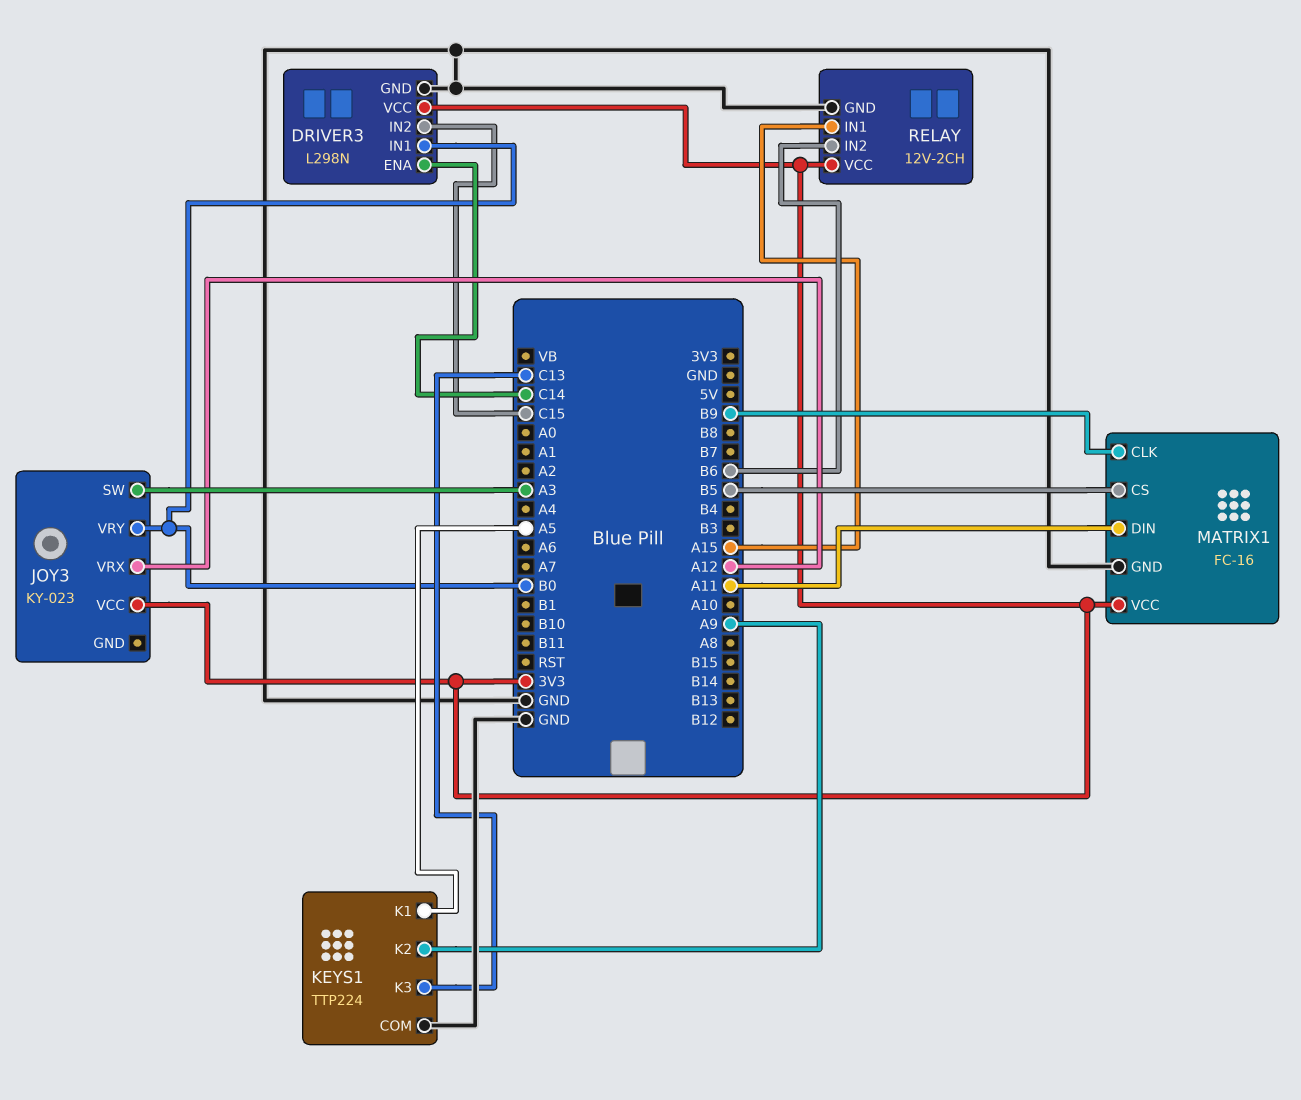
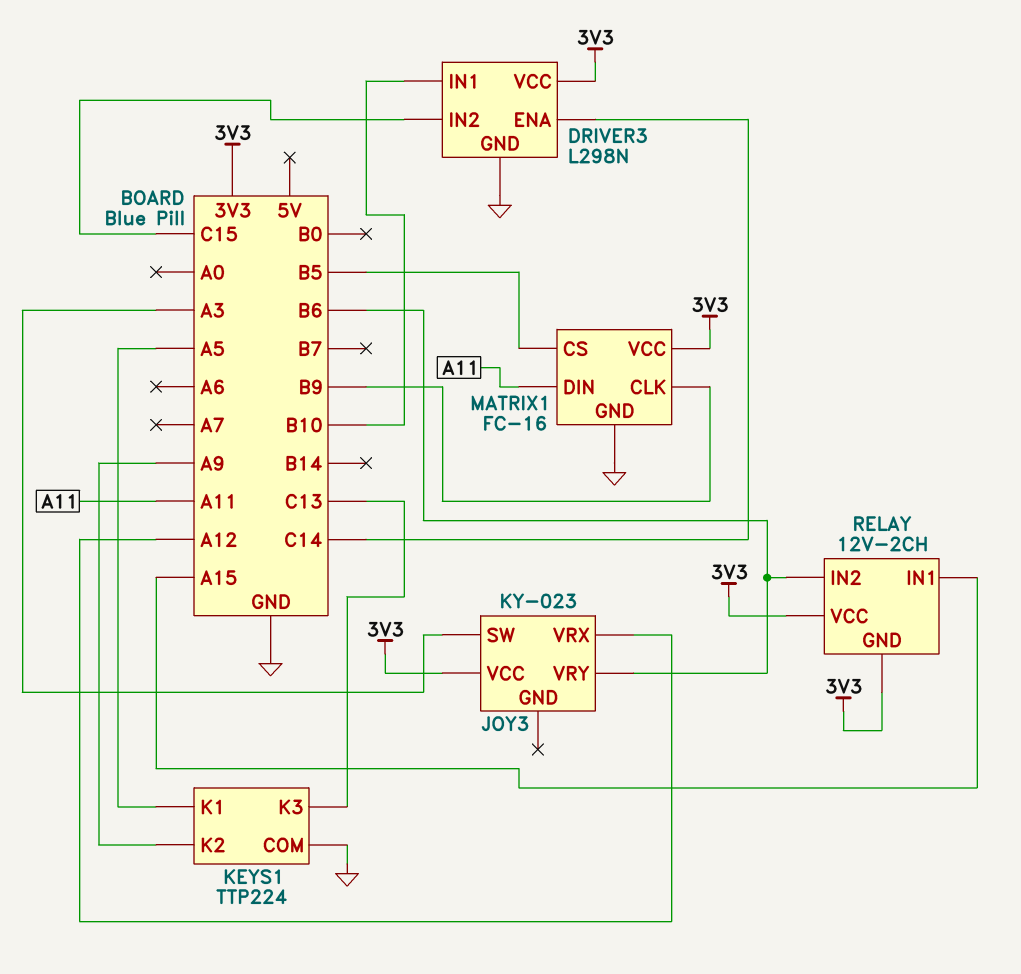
DRIVER3 pin IN1: B0 -> B10
JOY3 pin VRY: B0 -> B6
RELAY pin GND: GND -> 3V3

